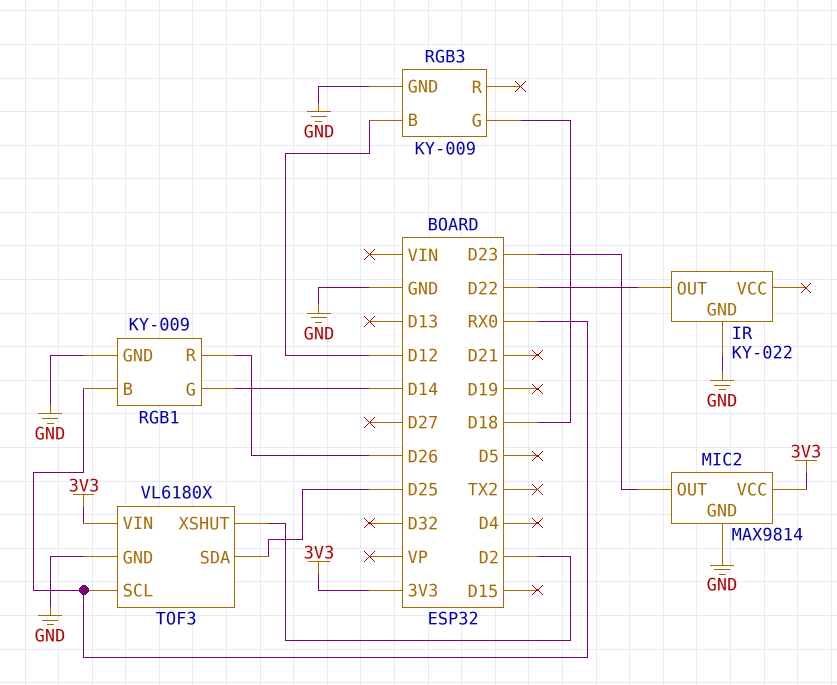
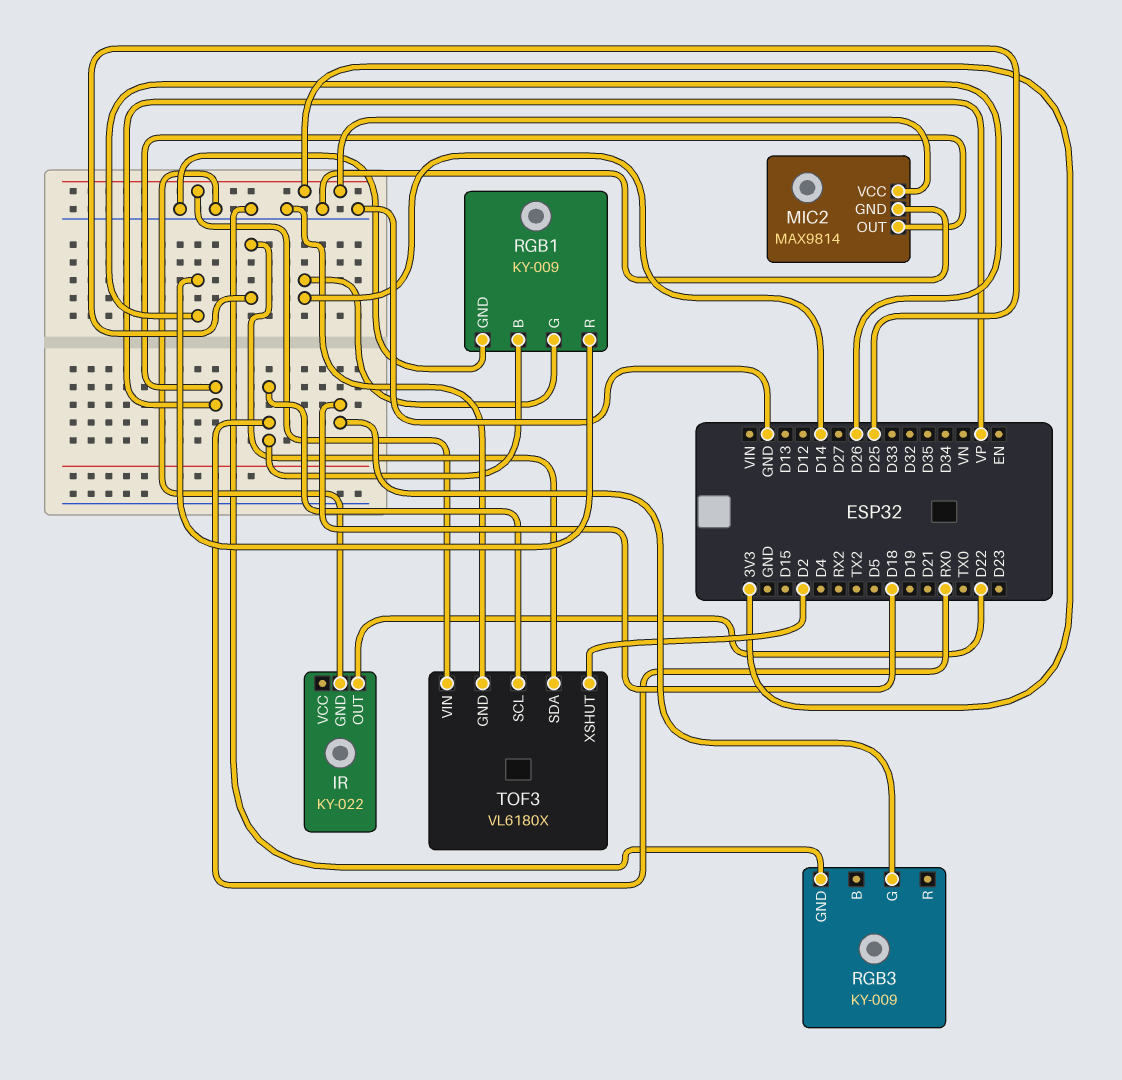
MIC2 pin OUT: D23 -> VP
RGB3 pin B: D12 -> none

